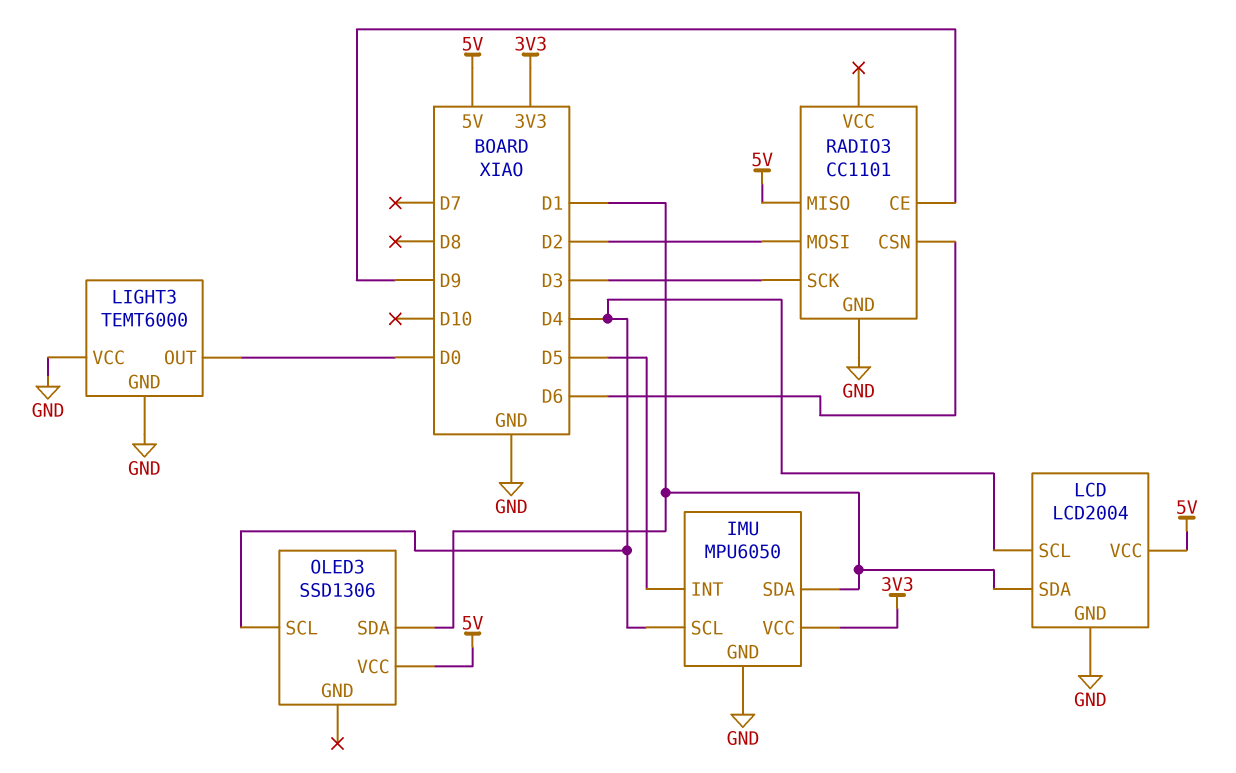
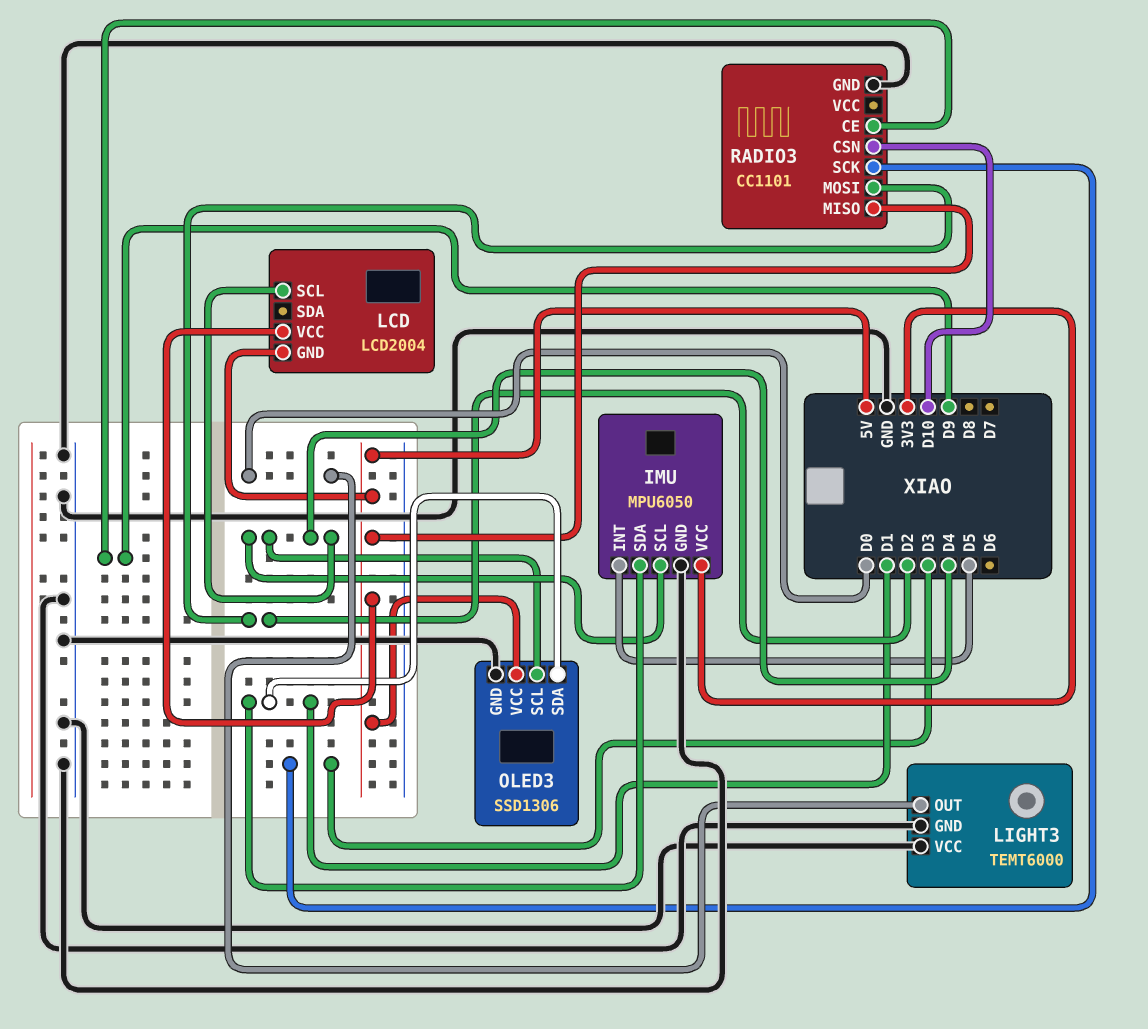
LCD pin GND: GND -> 5V
LCD pin SDA: D1 -> none
OLED3 pin GND: none -> GND
RADIO3 pin CSN: D6 -> D10

